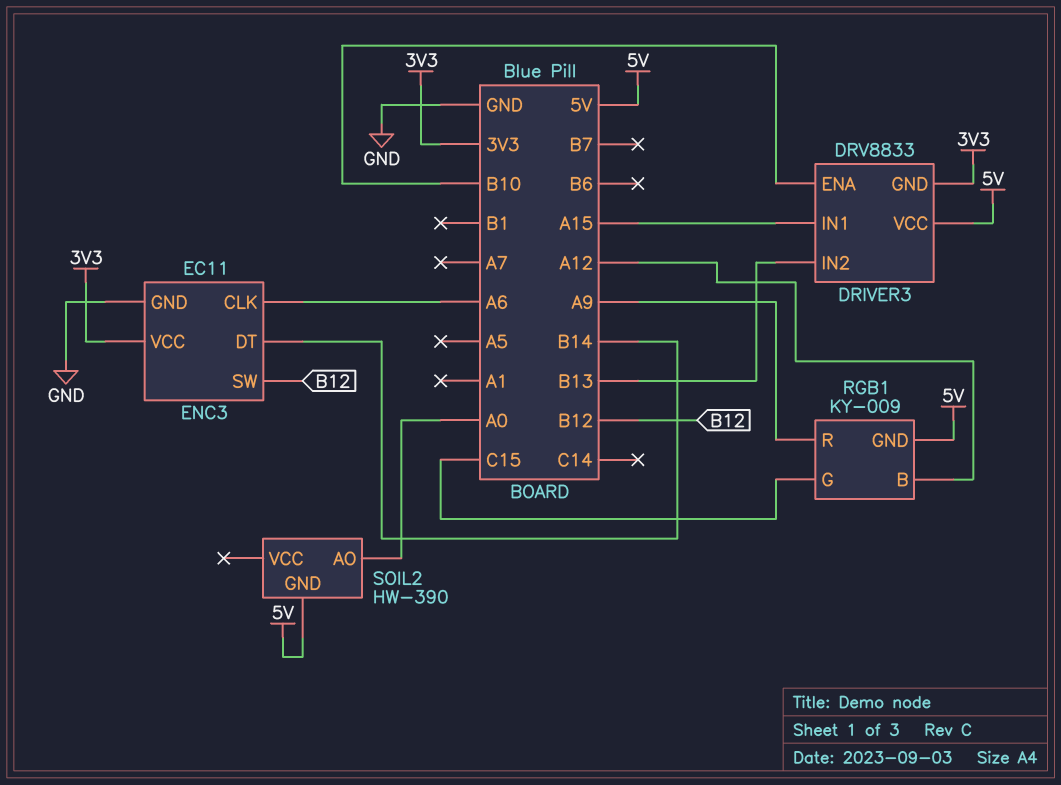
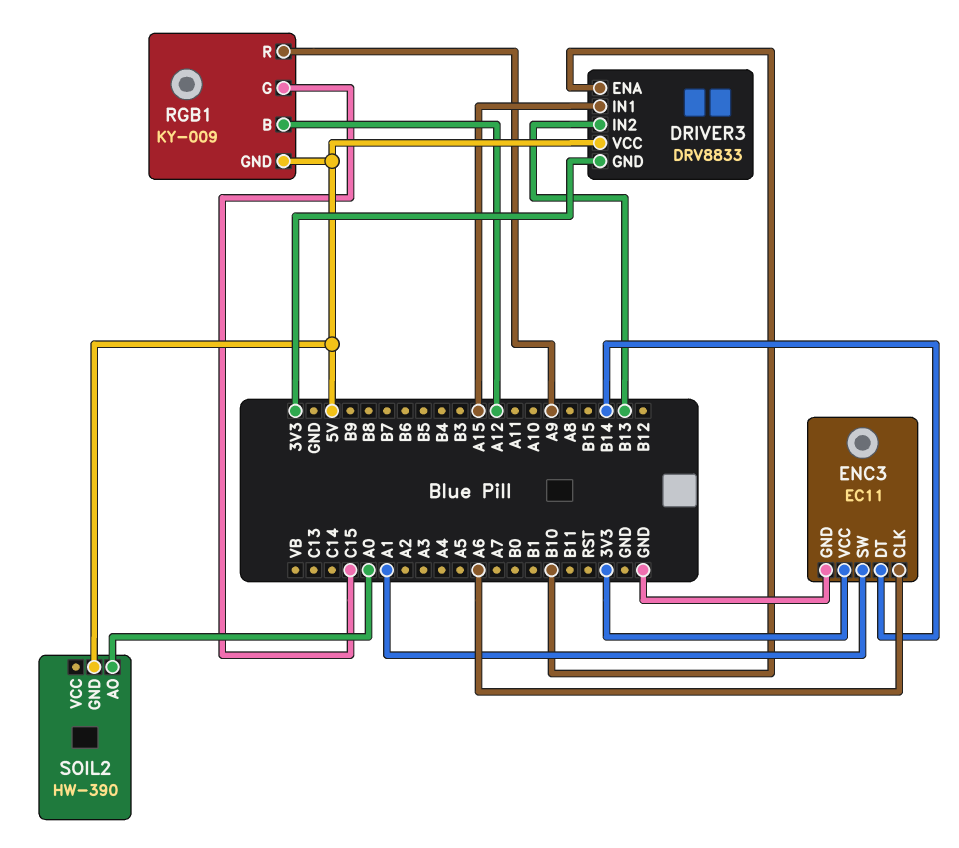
ENC3 pin SW: B12 -> A1

